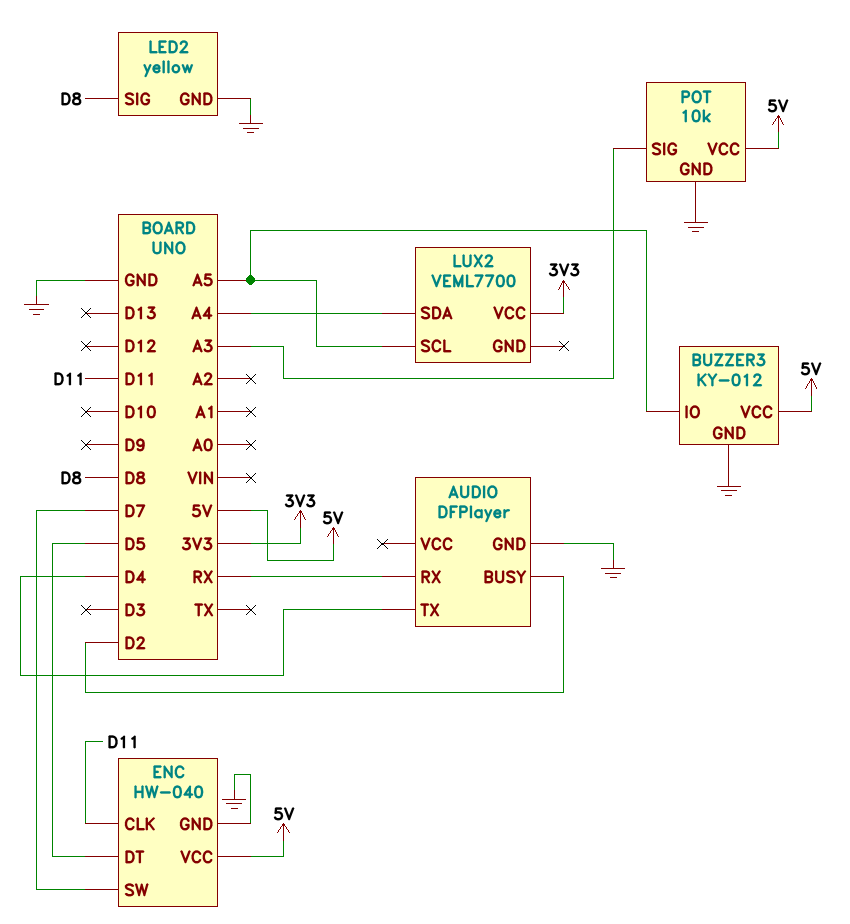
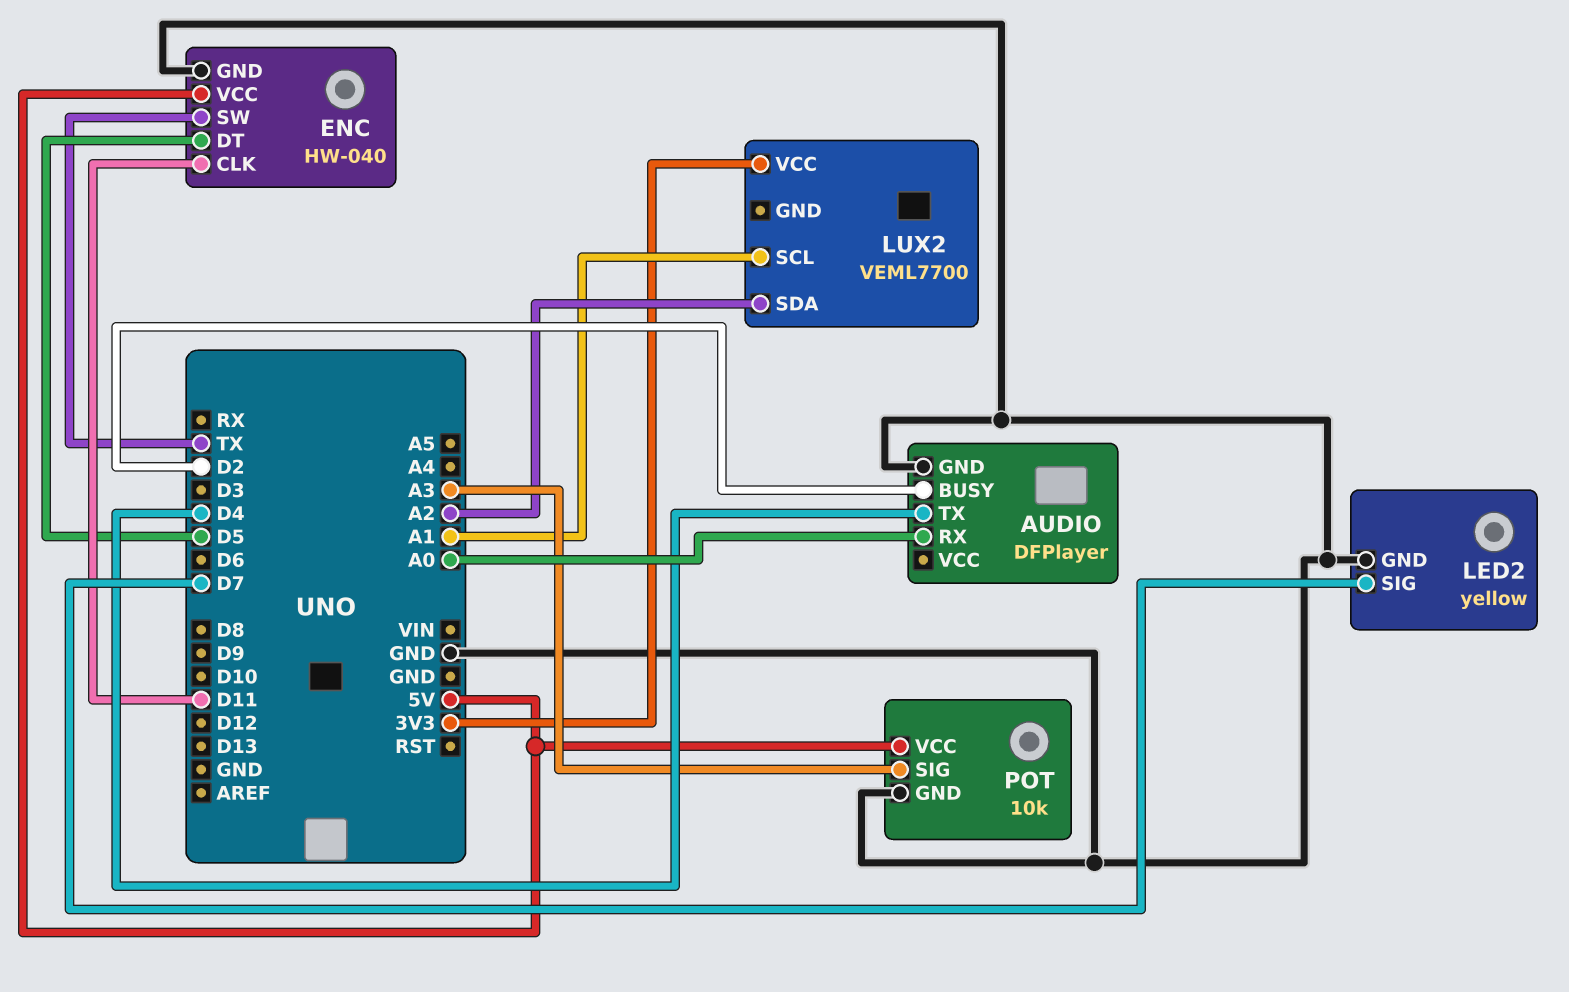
AUDIO pin RX: RX -> A0
BUZZER3: KY-012 -> none
BUZZER3 pin GND: GND -> none
BUZZER3 pin IO: A5 -> none
BUZZER3 pin VCC: 5V -> none
ENC pin SW: D7 -> TX
LED2 pin SIG: D8 -> D7
LUX2 pin SCL: A5 -> A1
LUX2 pin SDA: A4 -> A2

